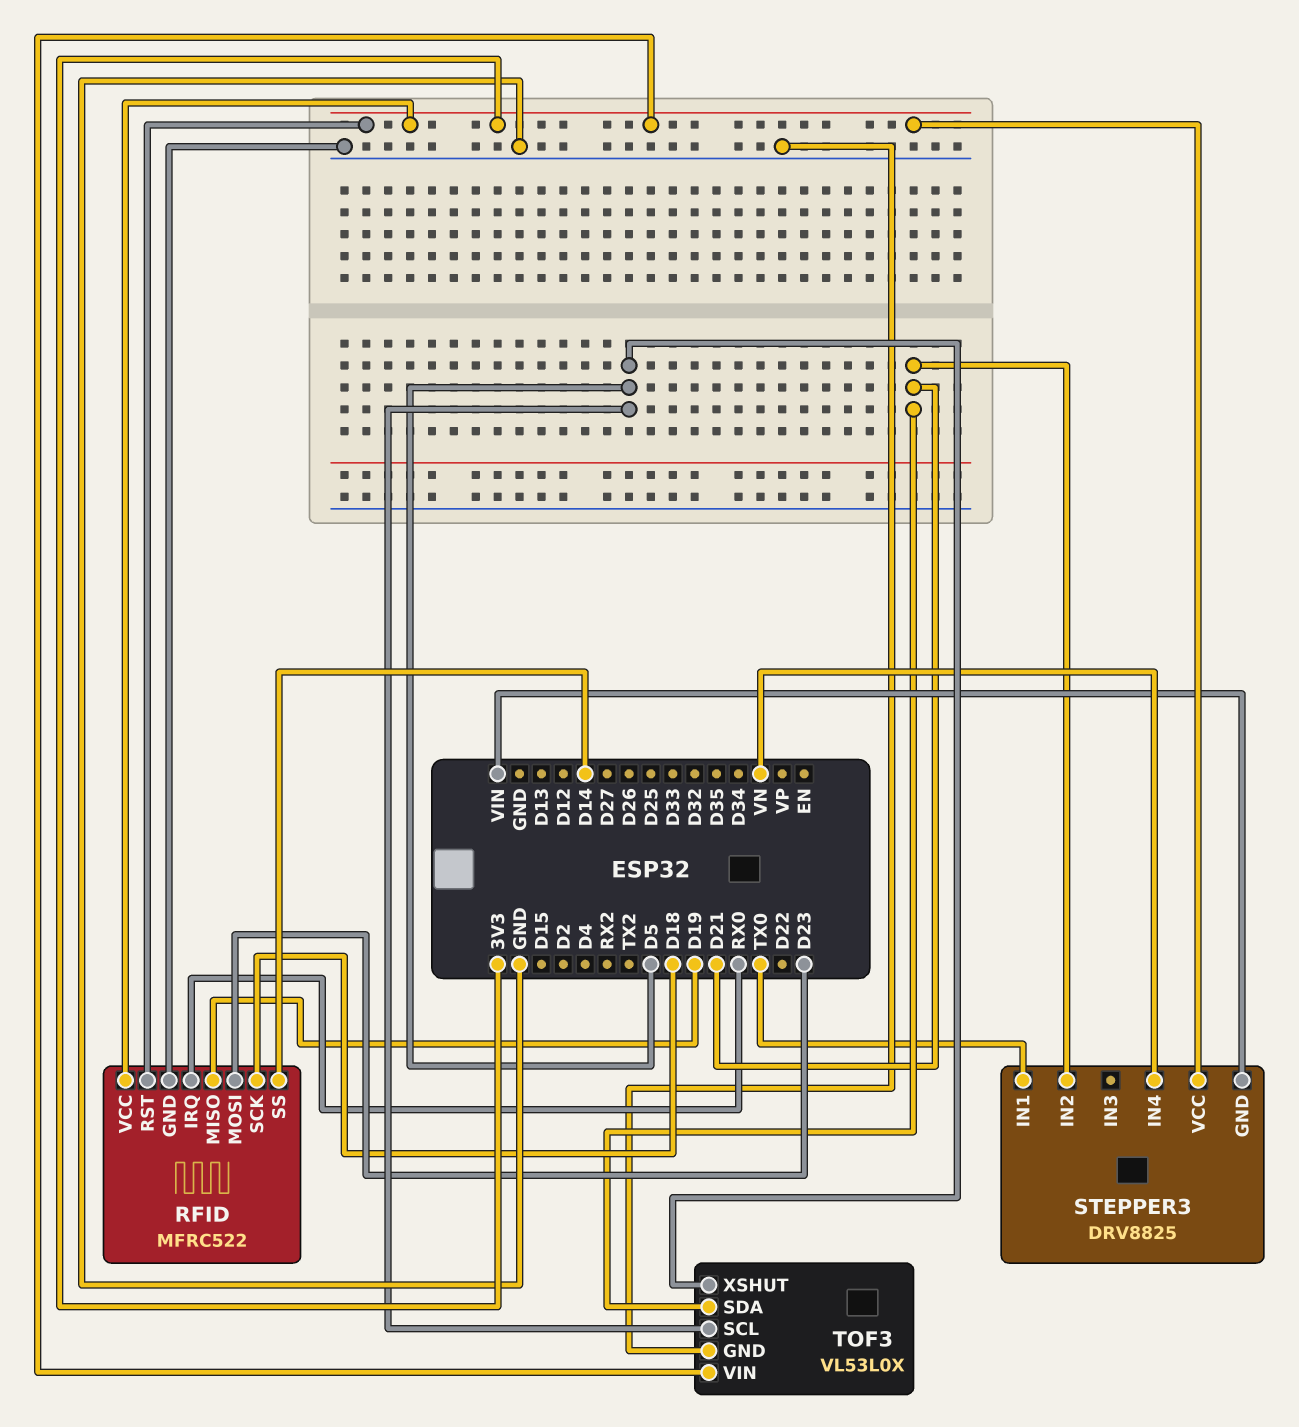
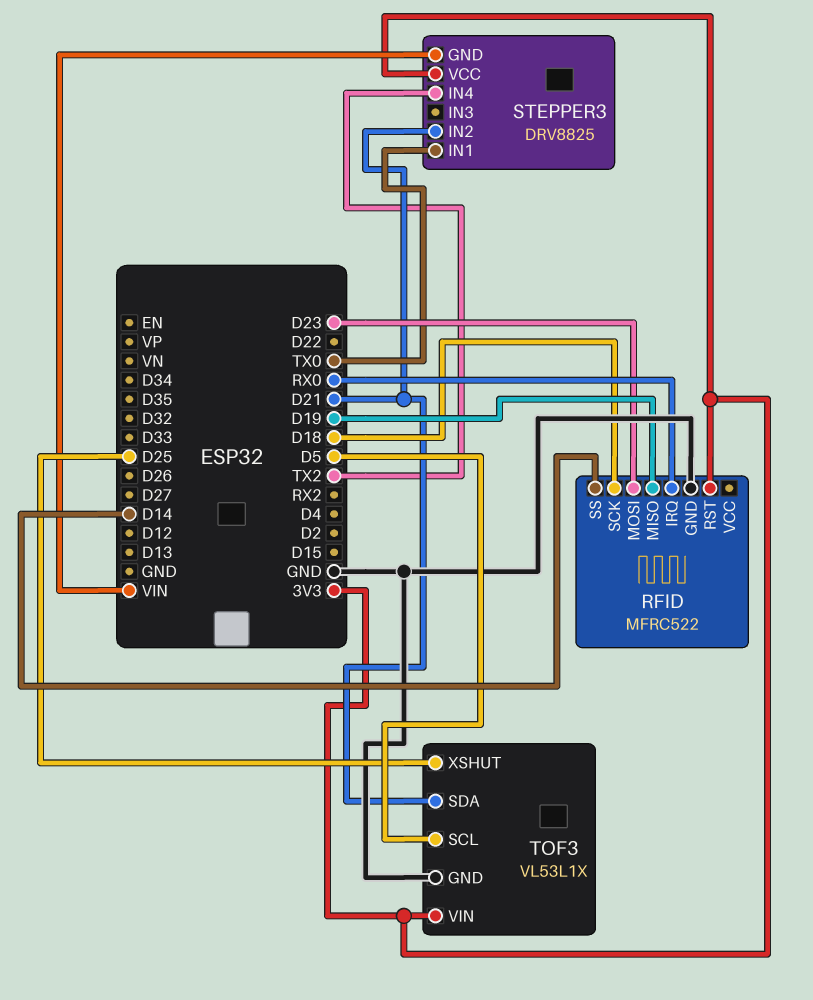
RFID pin VCC: 3V3 -> none
STEPPER3 pin IN4: VN -> TX2
TOF3: VL53L0X -> VL53L1X
TOF3 pin XSHUT: D5 -> D25

